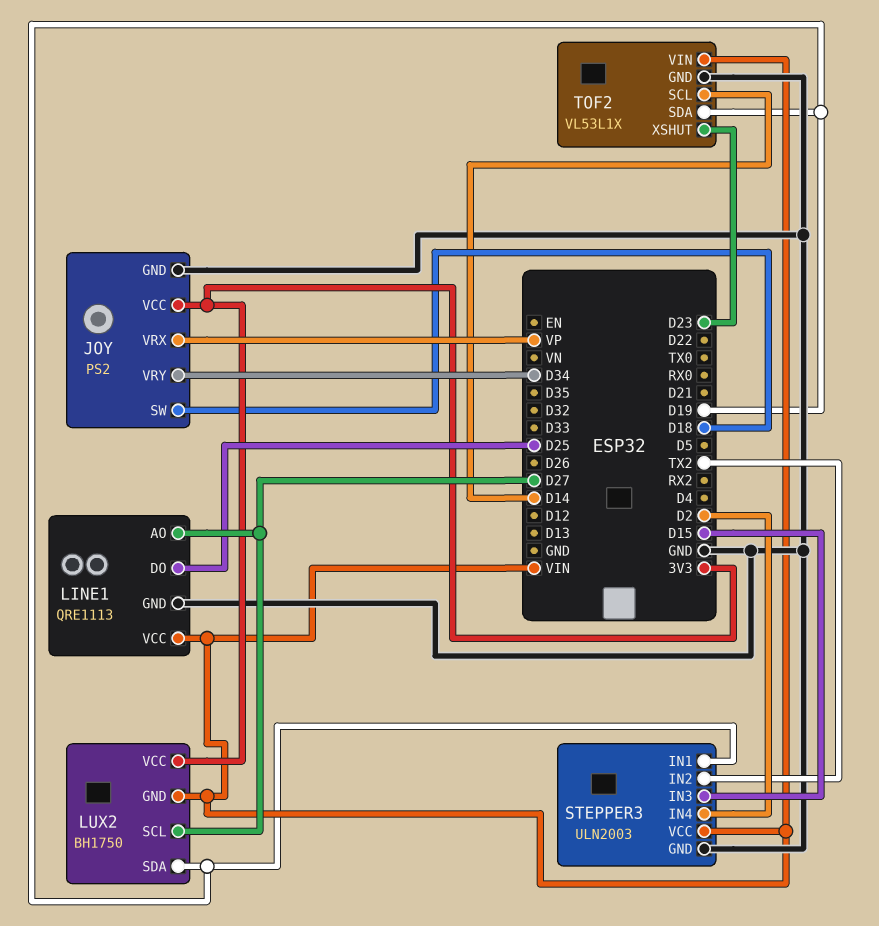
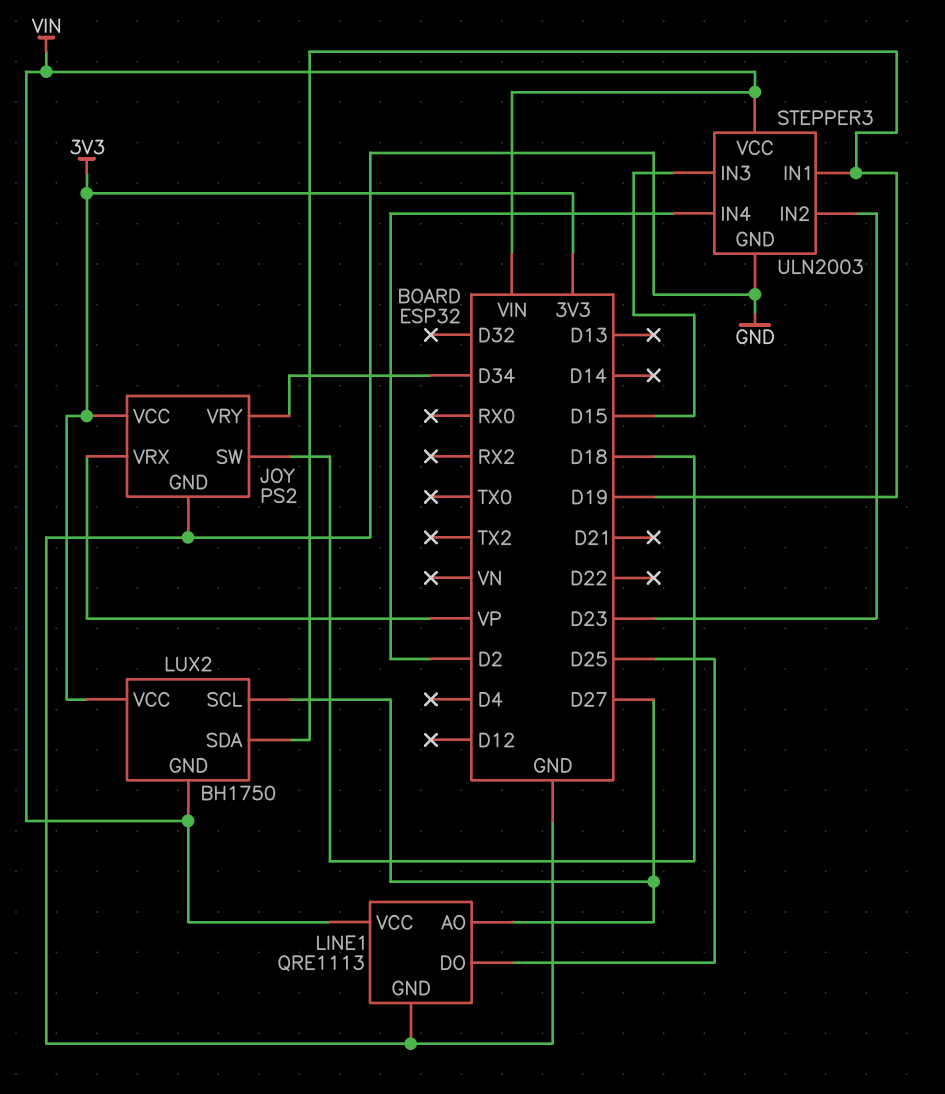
STEPPER3 pin IN2: TX2 -> D23
TOF2: VL53L1X -> none
TOF2 pin GND: GND -> none
TOF2 pin SCL: D14 -> none
TOF2 pin SDA: D19 -> none
TOF2 pin VIN: VIN -> none
TOF2 pin XSHUT: D23 -> none

